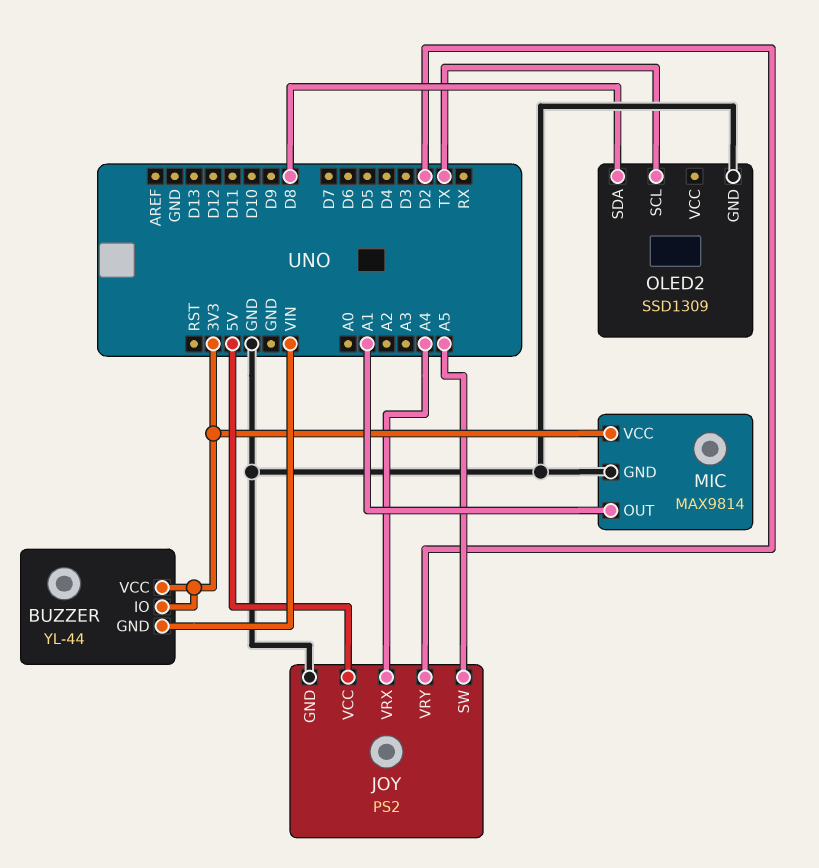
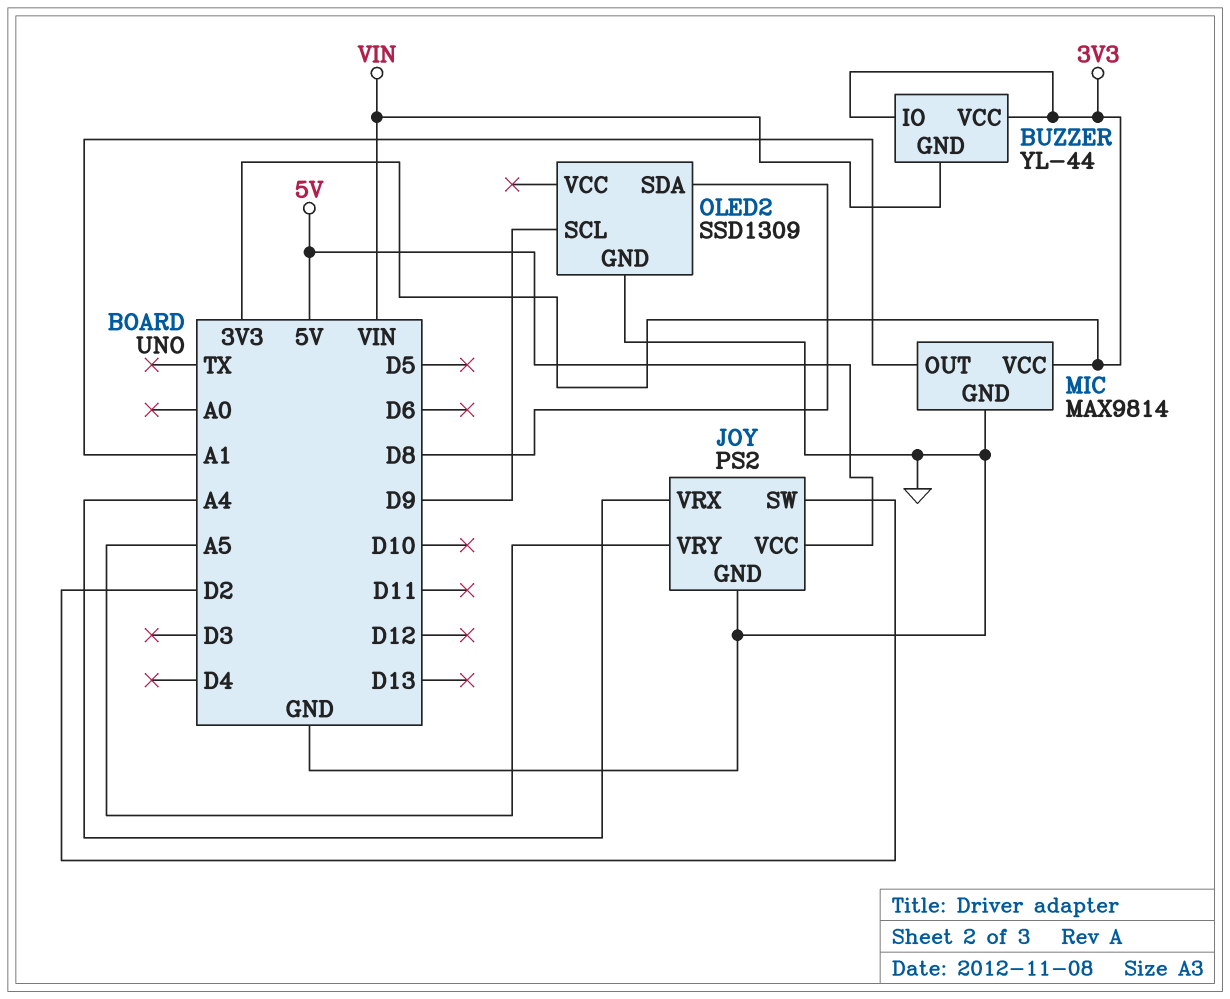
JOY pin SW: A5 -> D2
JOY pin VRY: D2 -> A5
OLED2 pin SCL: TX -> D9

